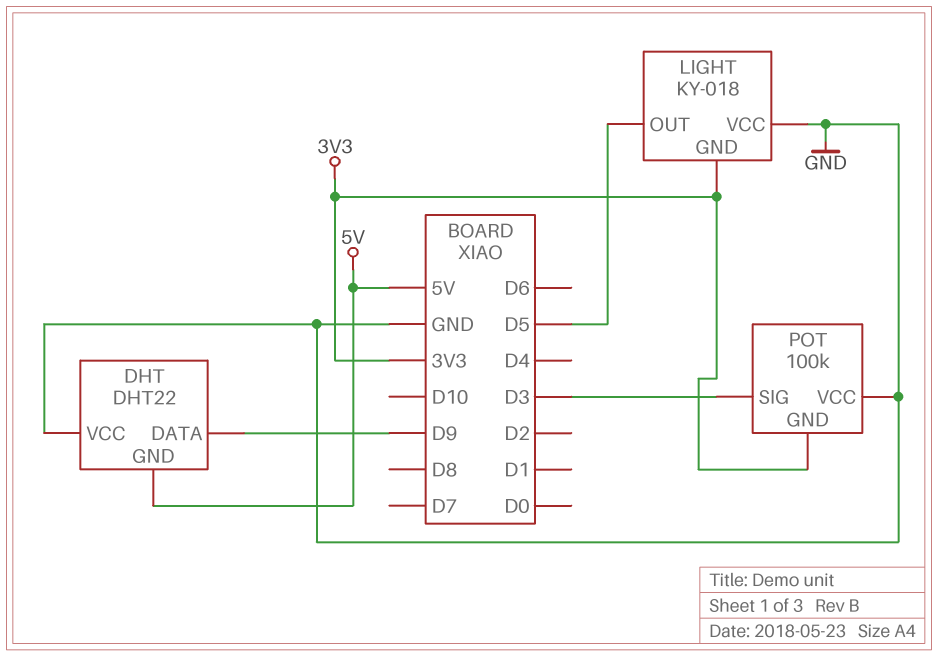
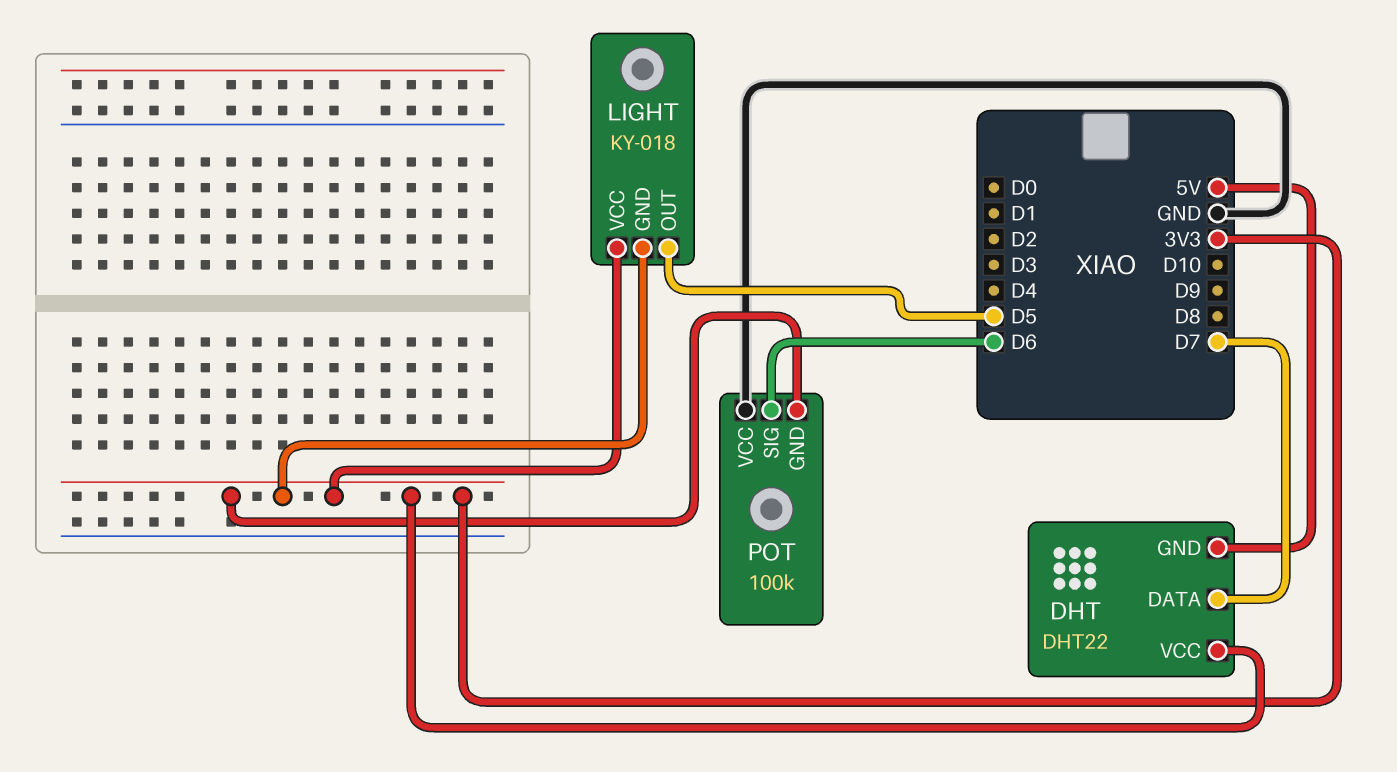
DHT pin DATA: D9 -> D7
DHT pin VCC: GND -> 3V3
LIGHT pin VCC: GND -> 3V3
POT pin SIG: D3 -> D6

